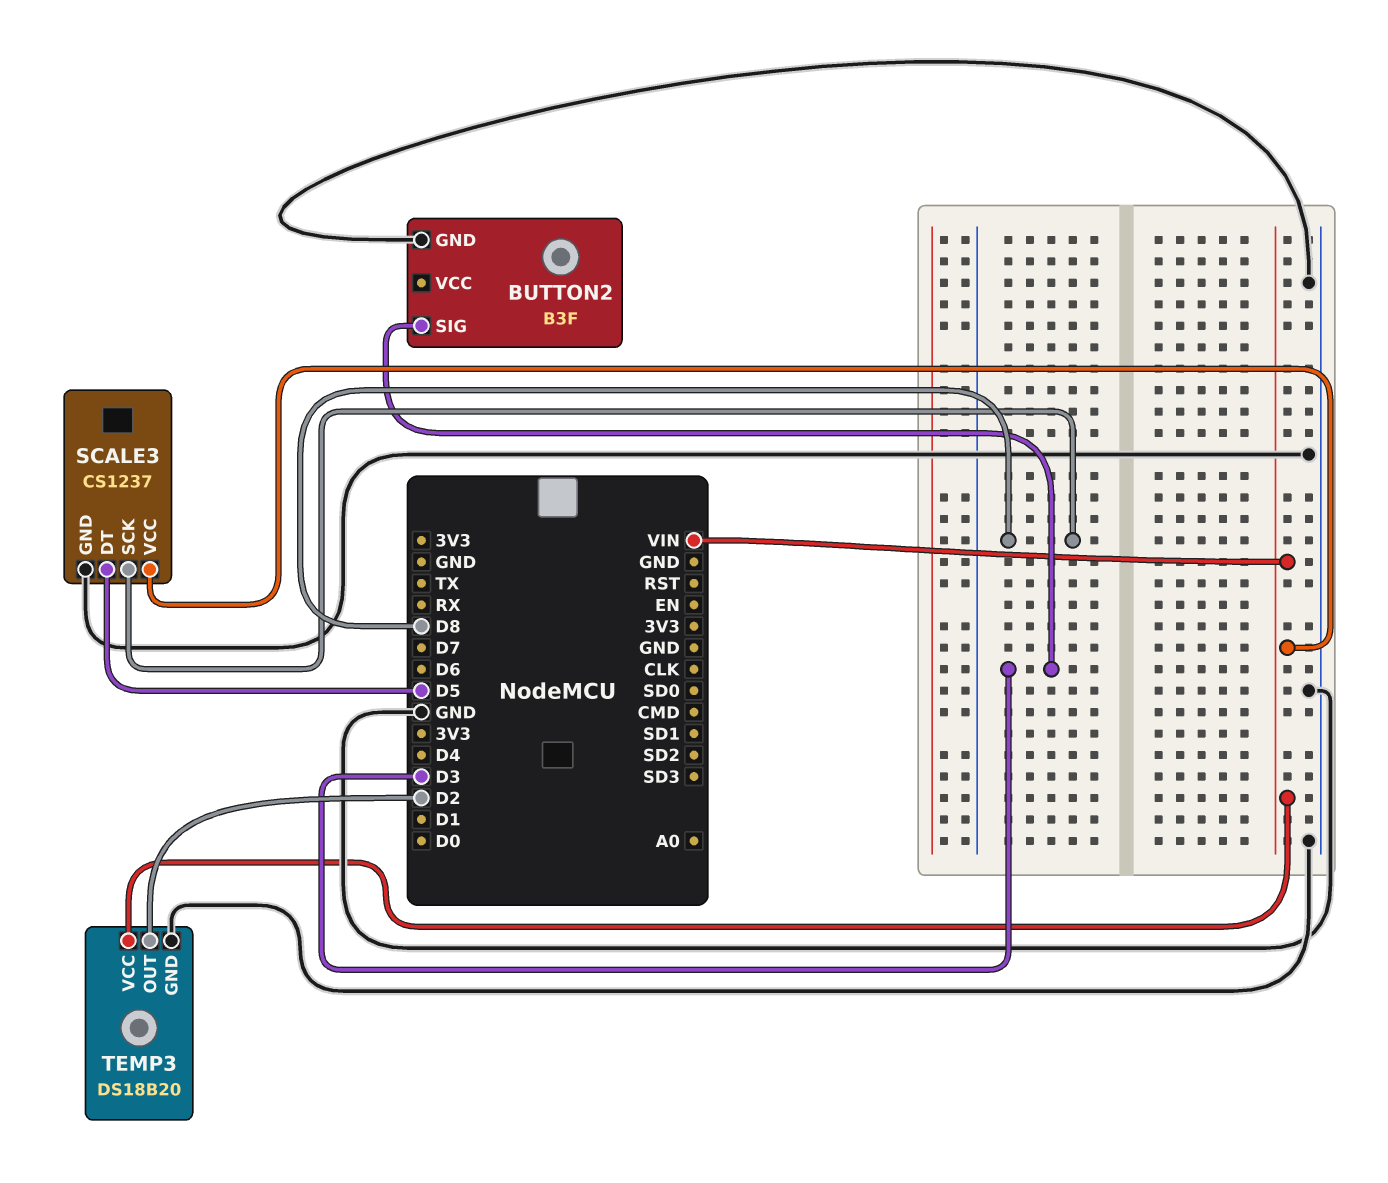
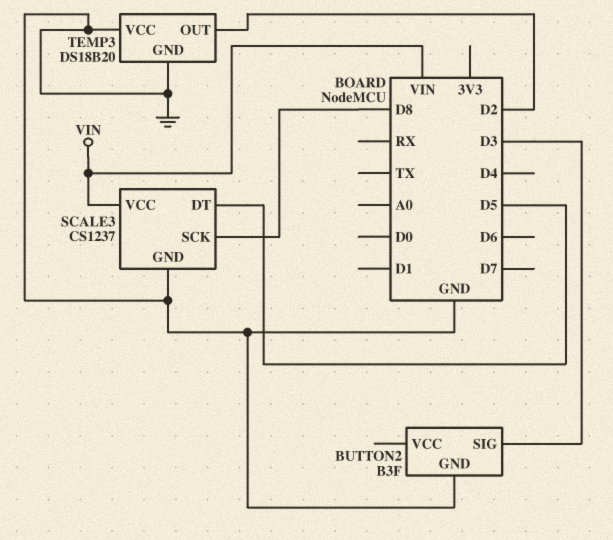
TEMP3 pin VCC: VIN -> GND

